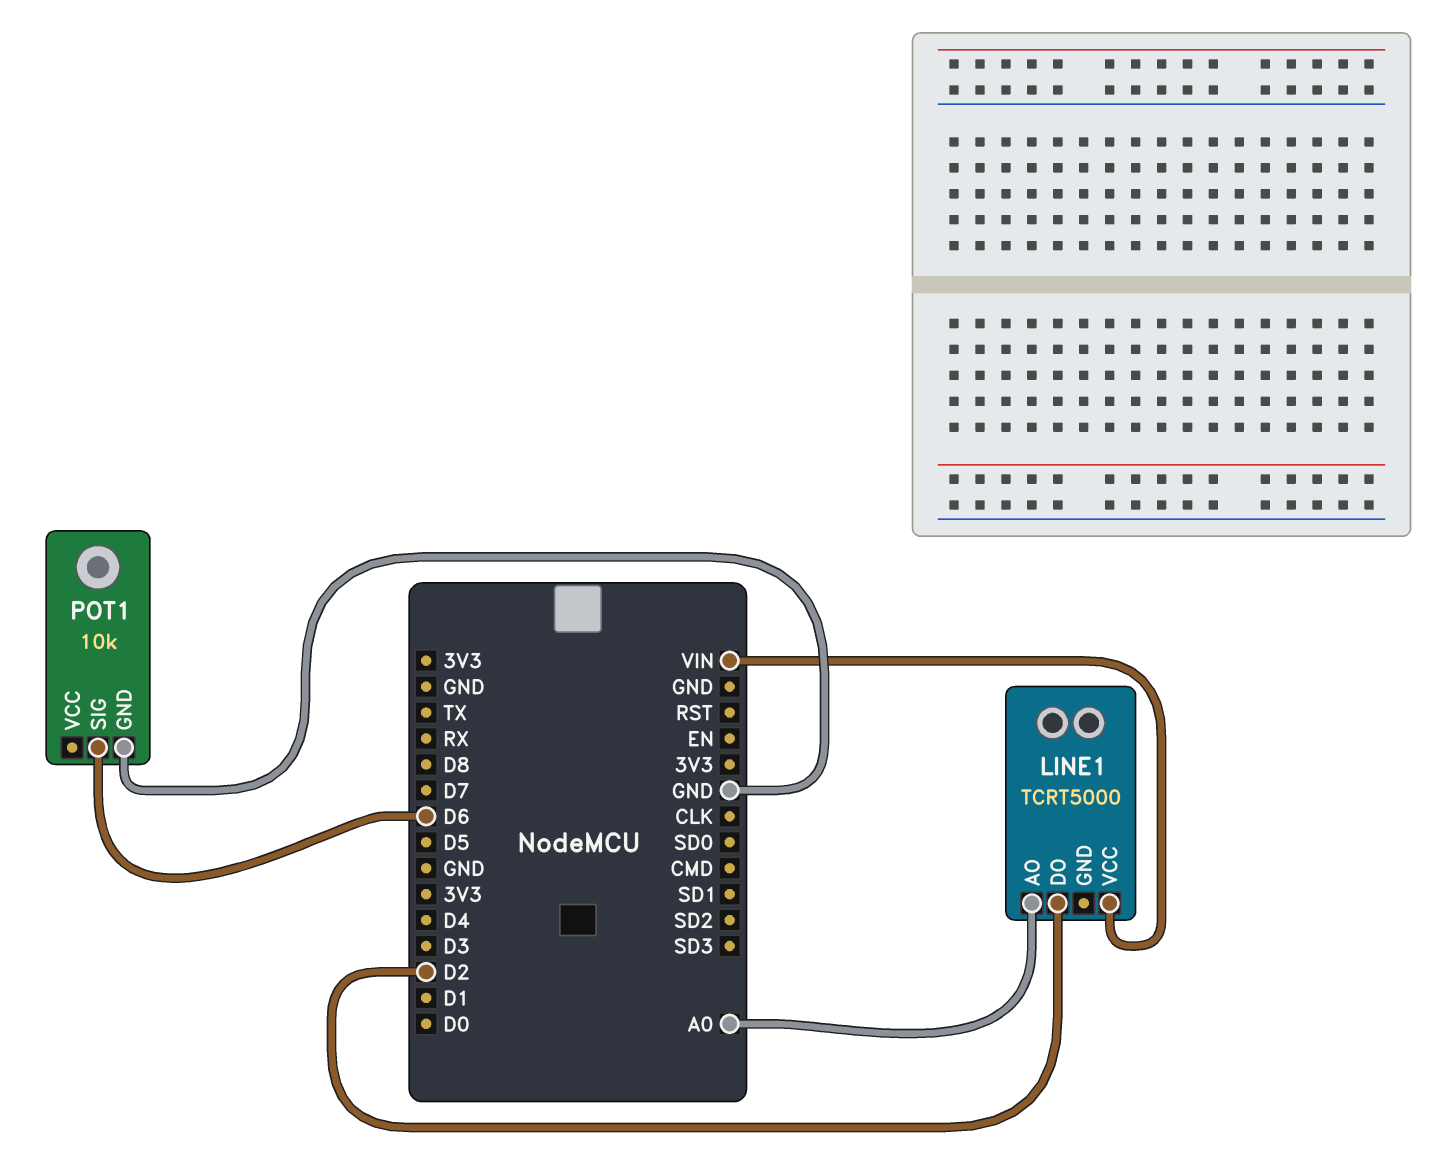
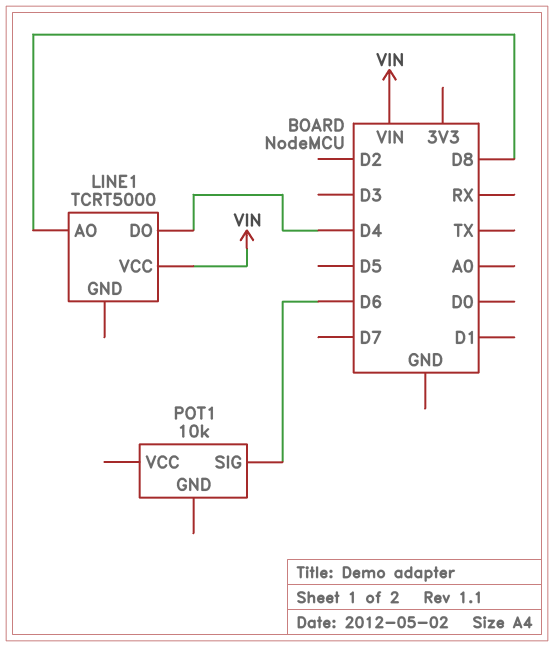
LINE1 pin AO: A0 -> D8
LINE1 pin DO: D2 -> D4
POT1 pin GND: GND -> none

